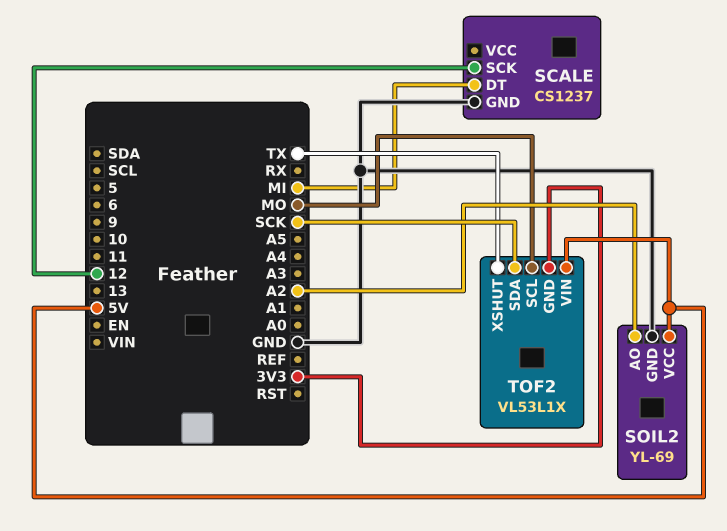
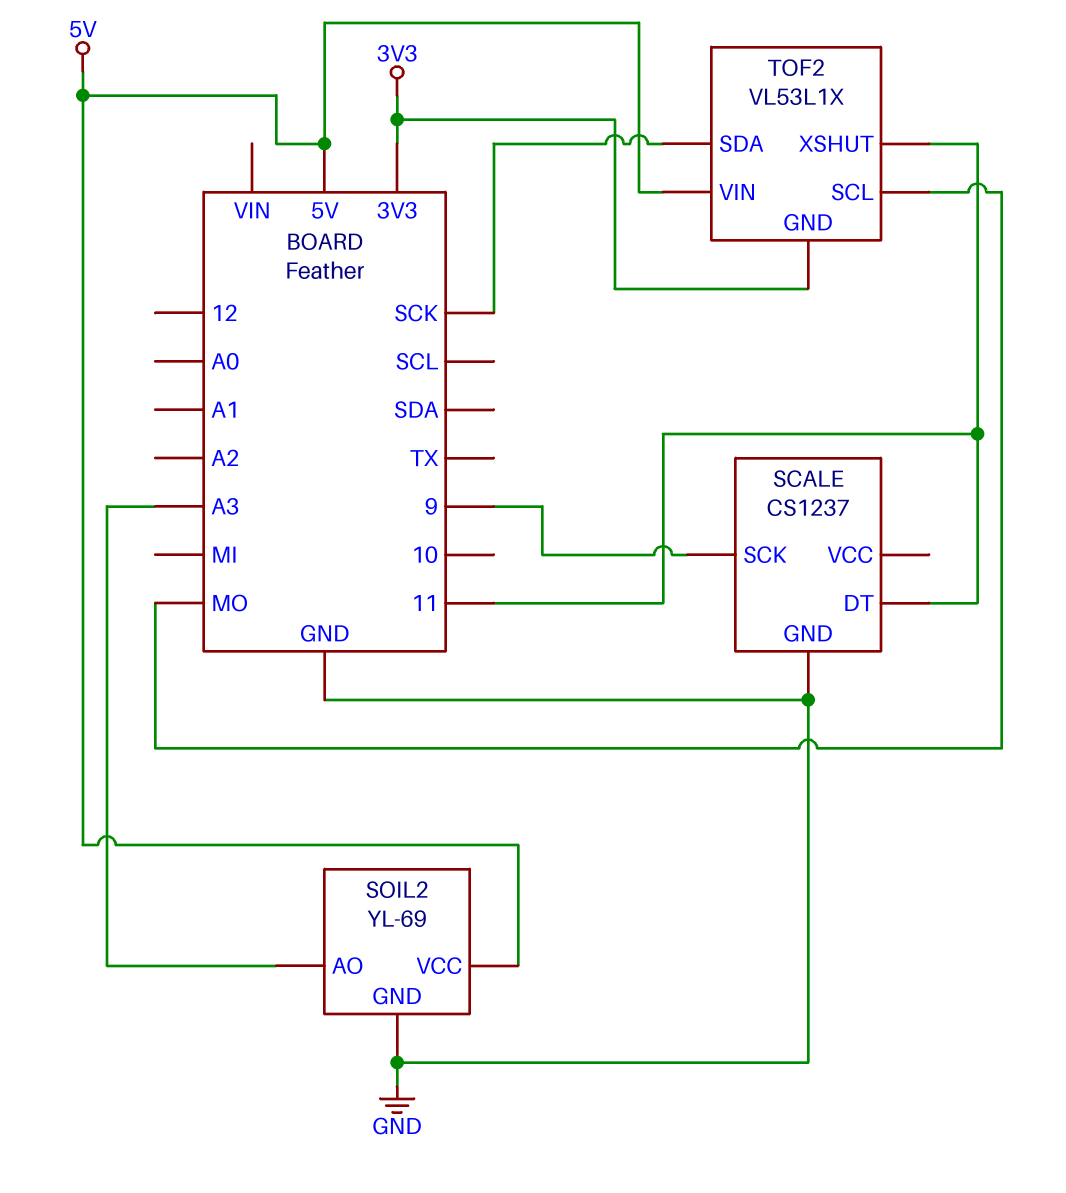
SCALE pin DT: MI -> 11
SCALE pin SCK: 12 -> 9
SOIL2 pin AO: A2 -> A3
TOF2 pin XSHUT: TX -> 11

